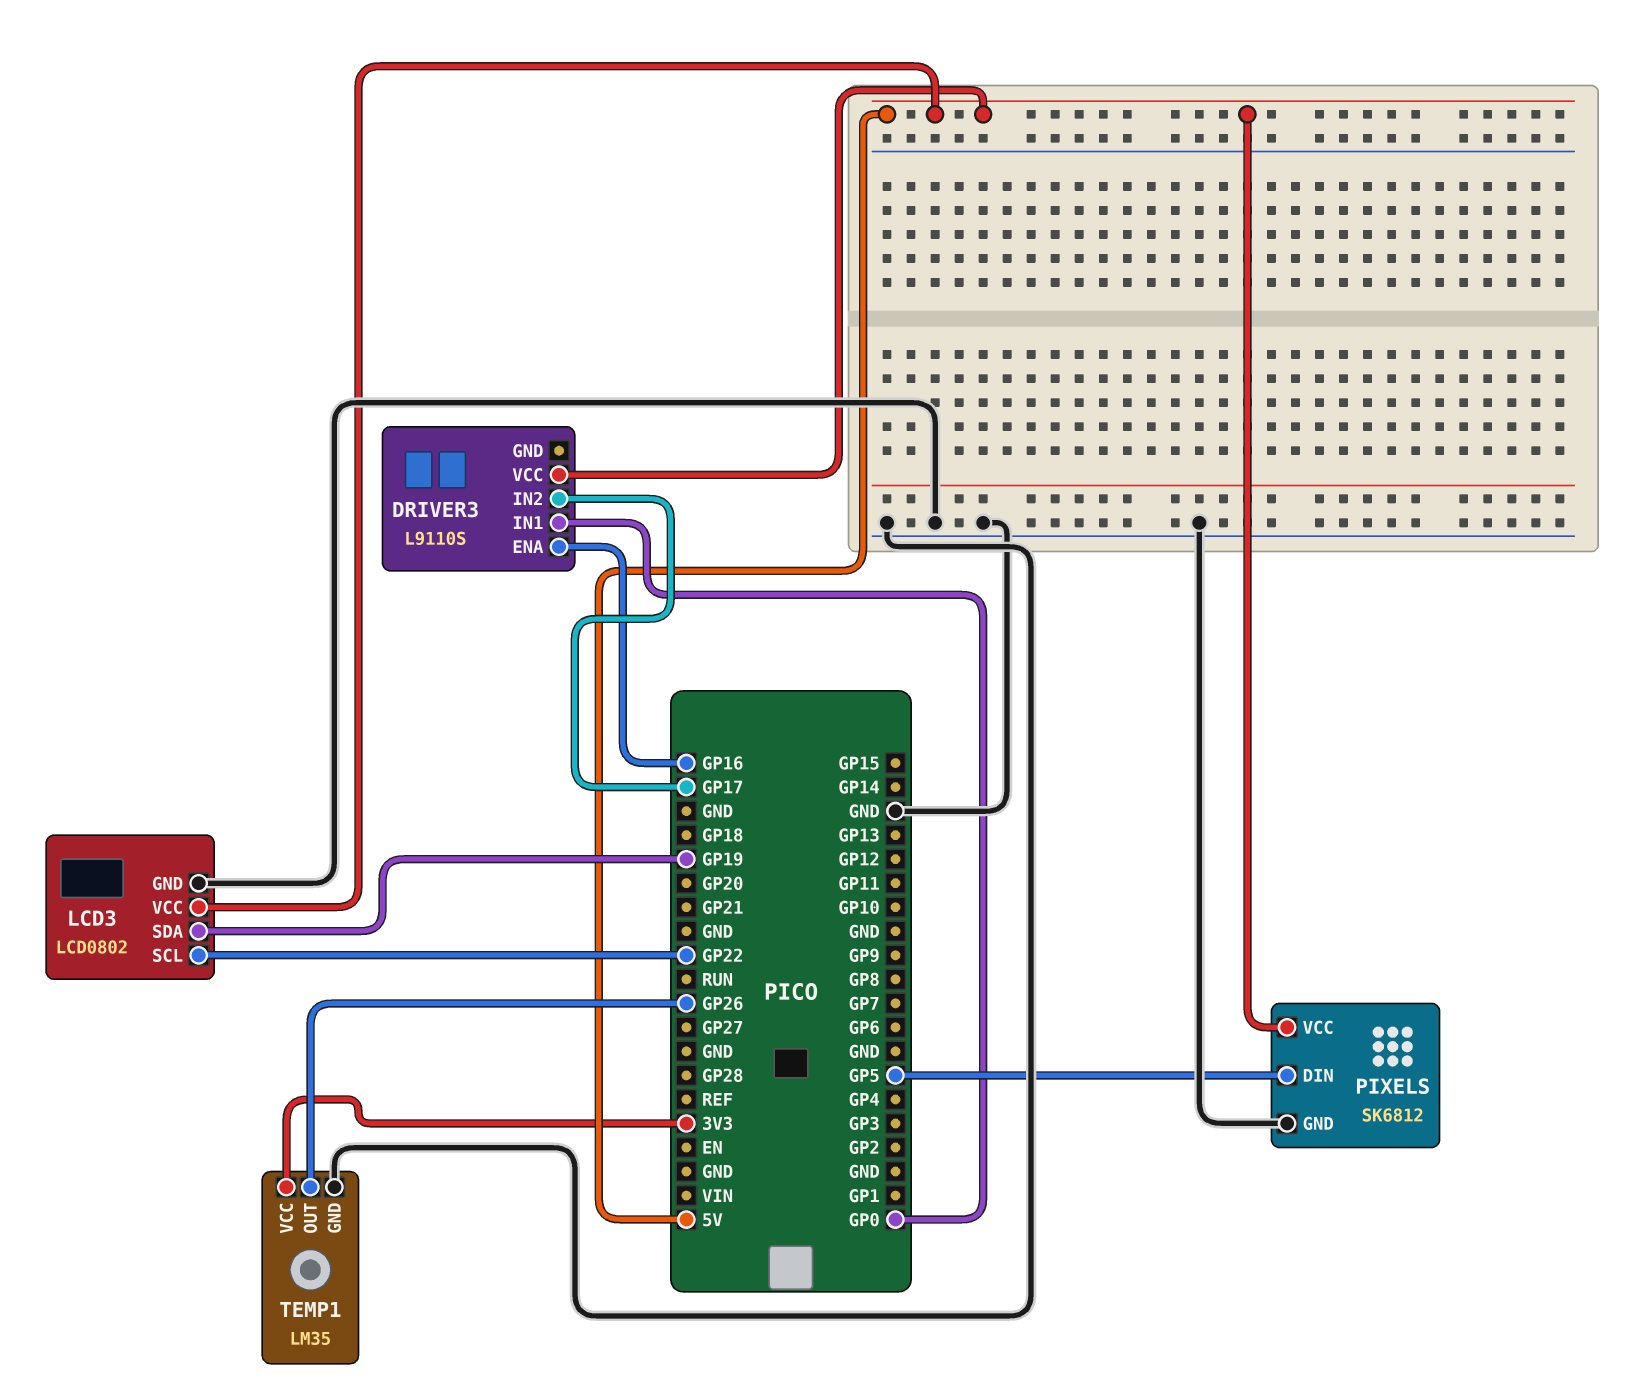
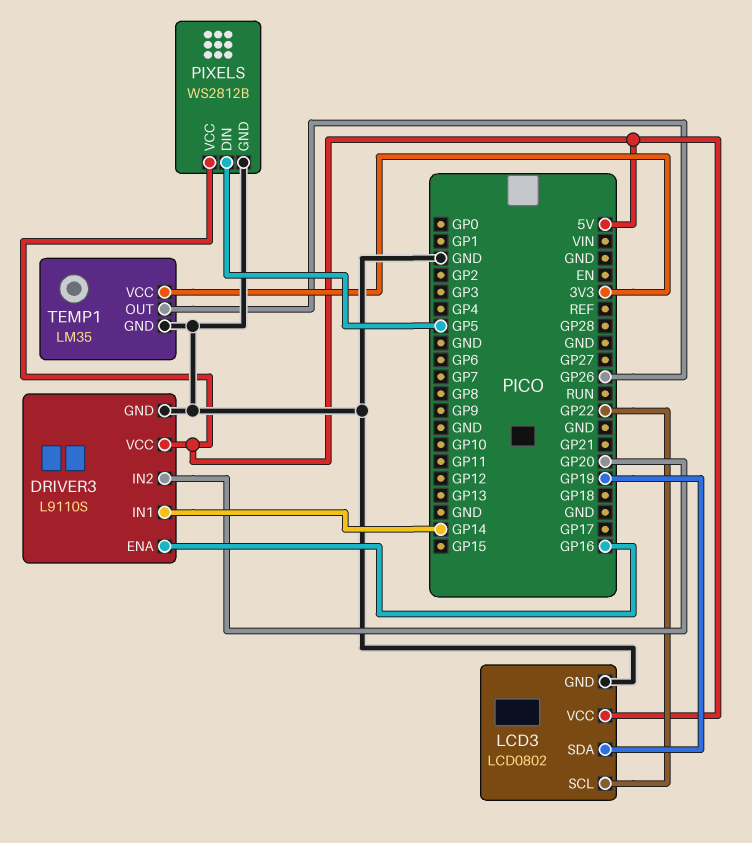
DRIVER3 pin GND: none -> GND
DRIVER3 pin IN1: GP0 -> GP14
DRIVER3 pin IN2: GP17 -> GP20
PIXELS: SK6812 -> WS2812B

